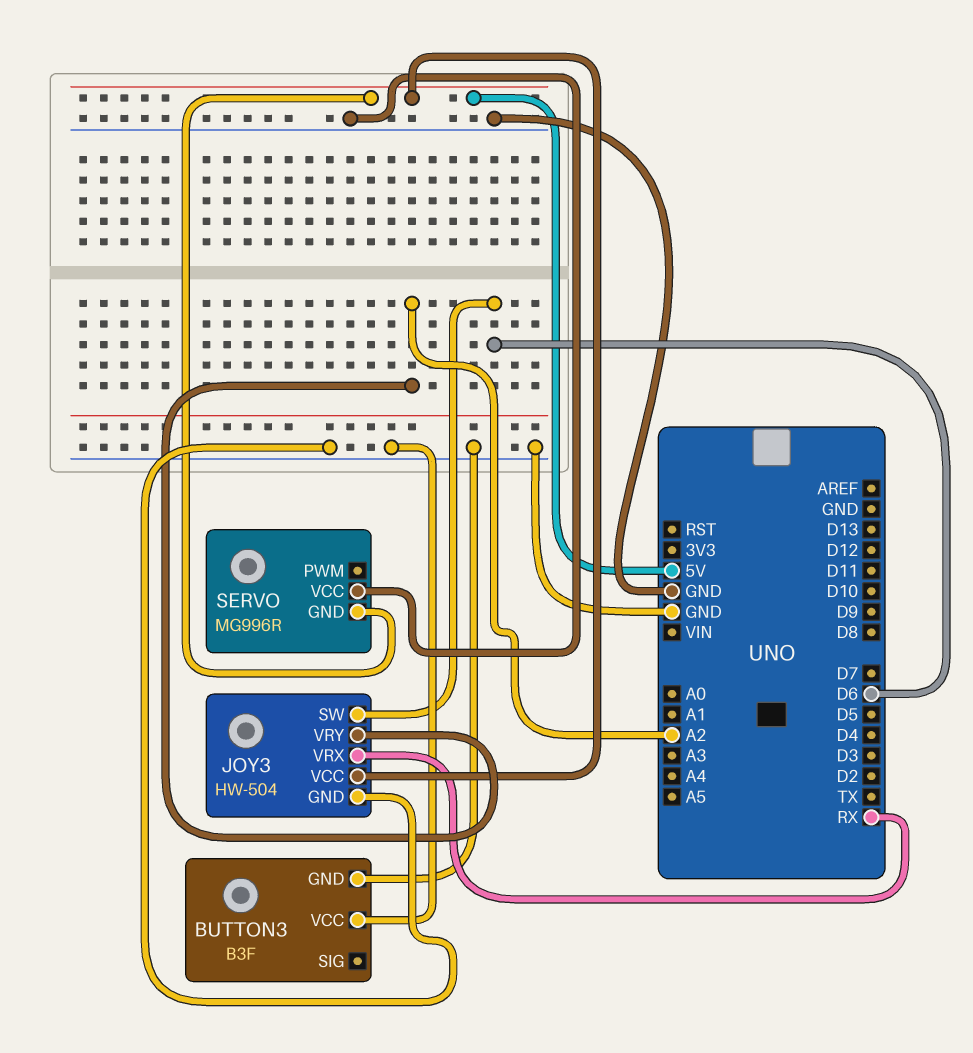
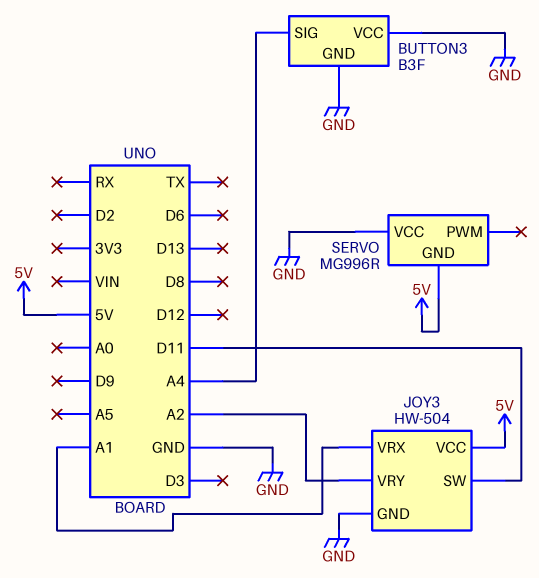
BUTTON3 pin SIG: none -> A4
JOY3 pin SW: D6 -> D11
JOY3 pin VRX: RX -> A1

